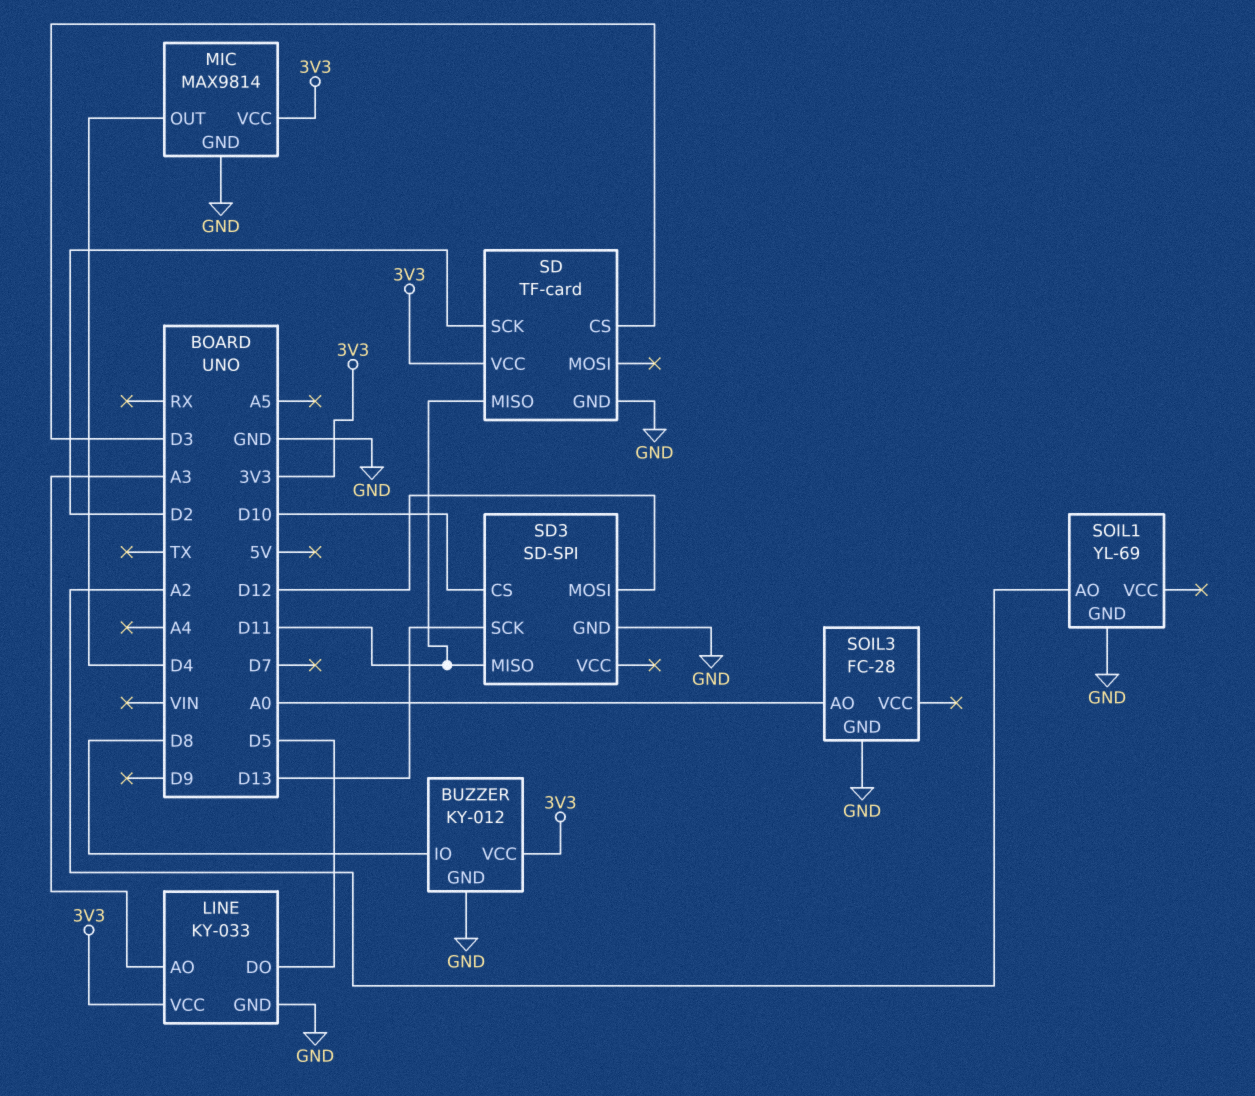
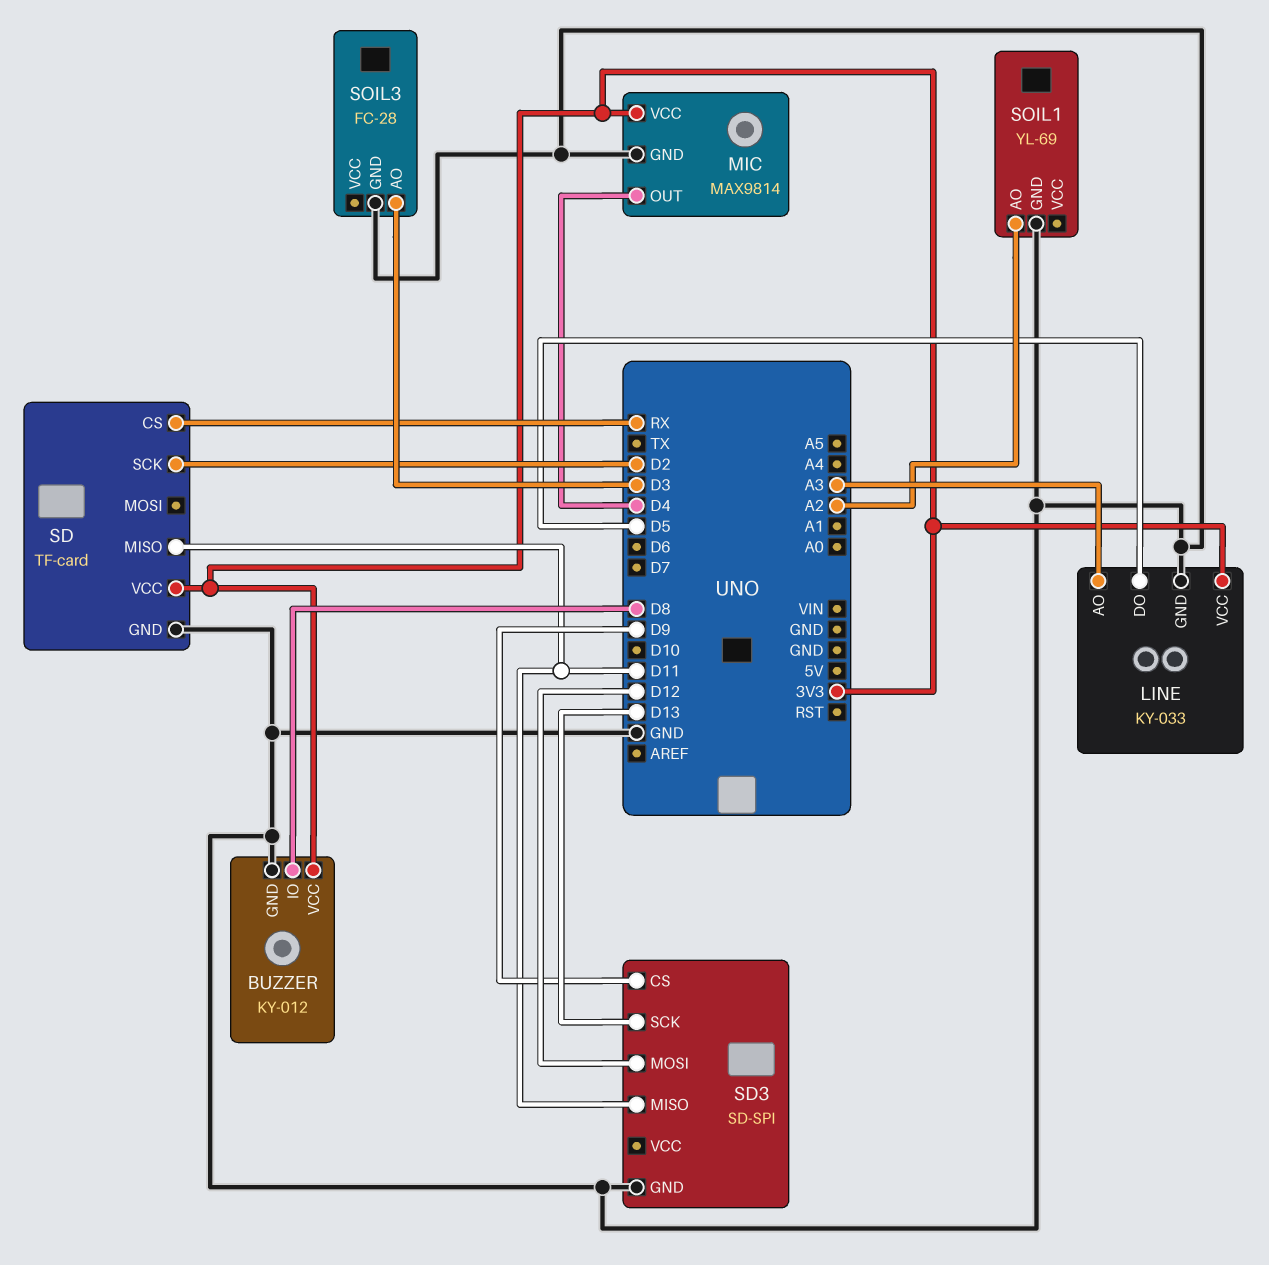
SD pin CS: D3 -> RX
SD3 pin CS: D10 -> D9
SOIL3 pin AO: A0 -> D3

